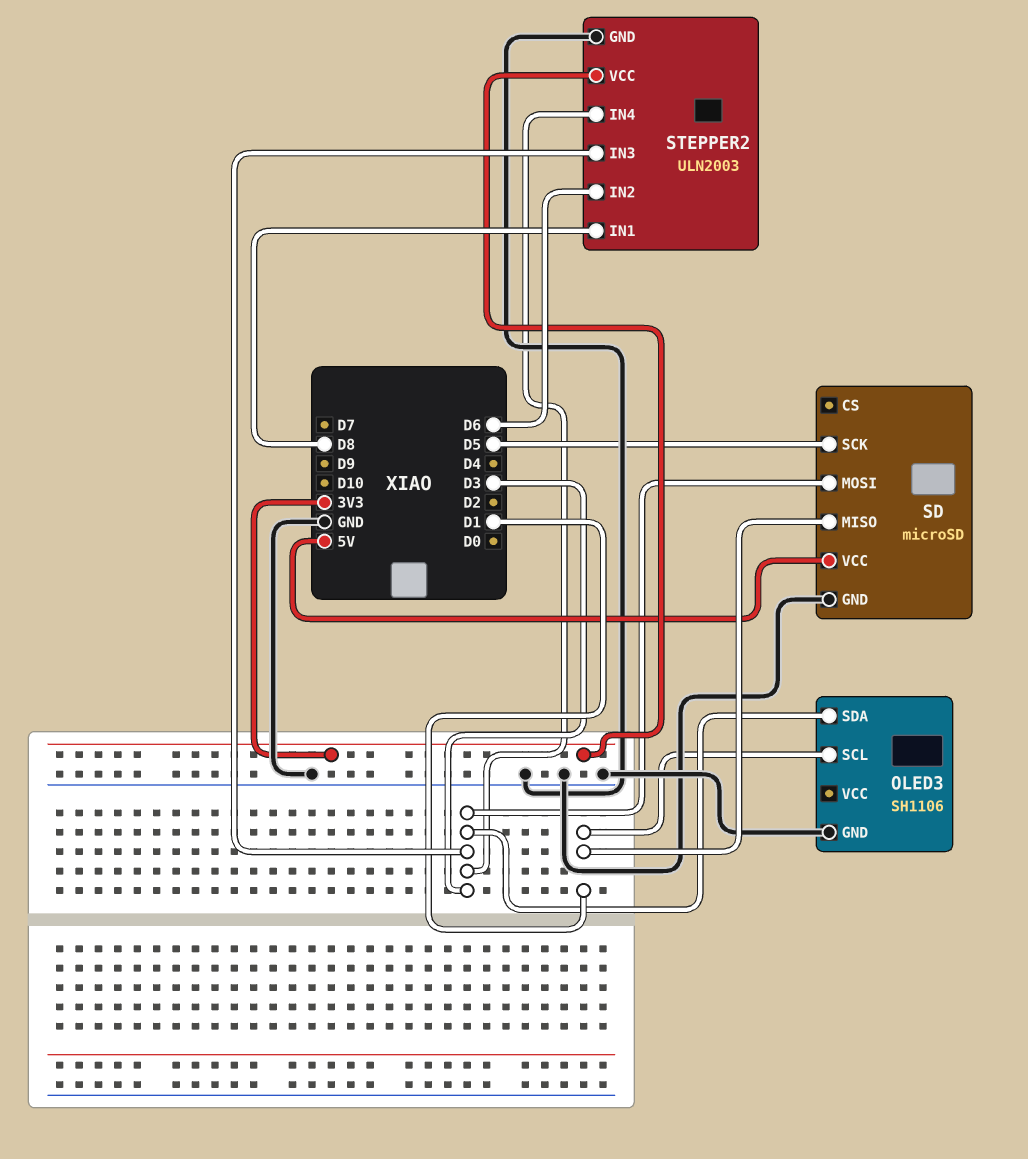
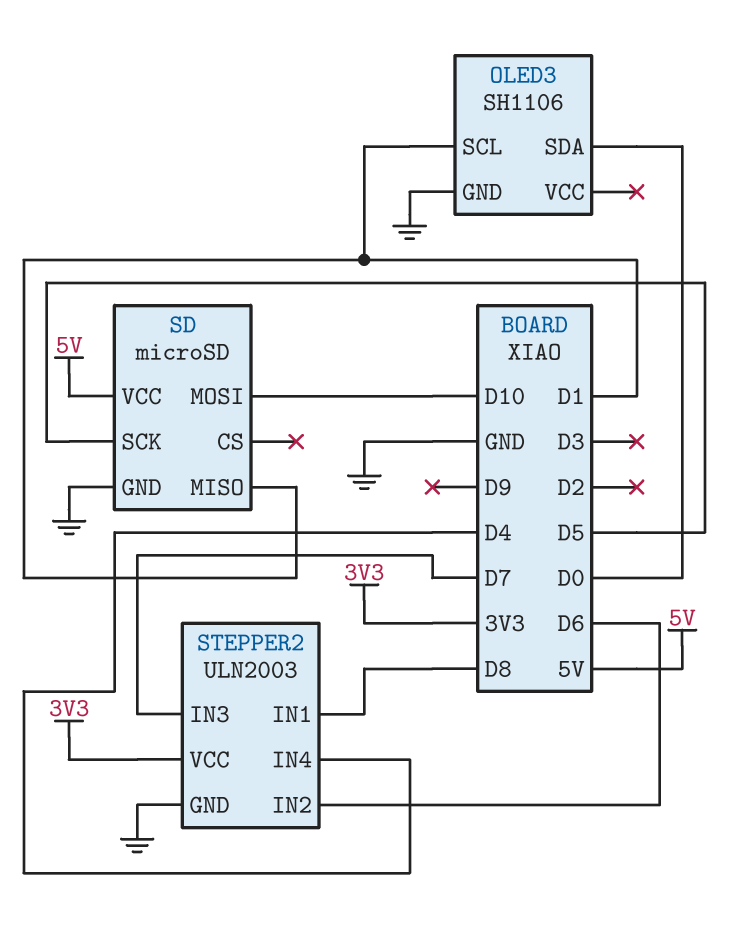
OLED3 pin SDA: D3 -> D0
SD pin MOSI: D3 -> D10
STEPPER2 pin IN3: D3 -> D7
STEPPER2 pin IN4: D3 -> D4

